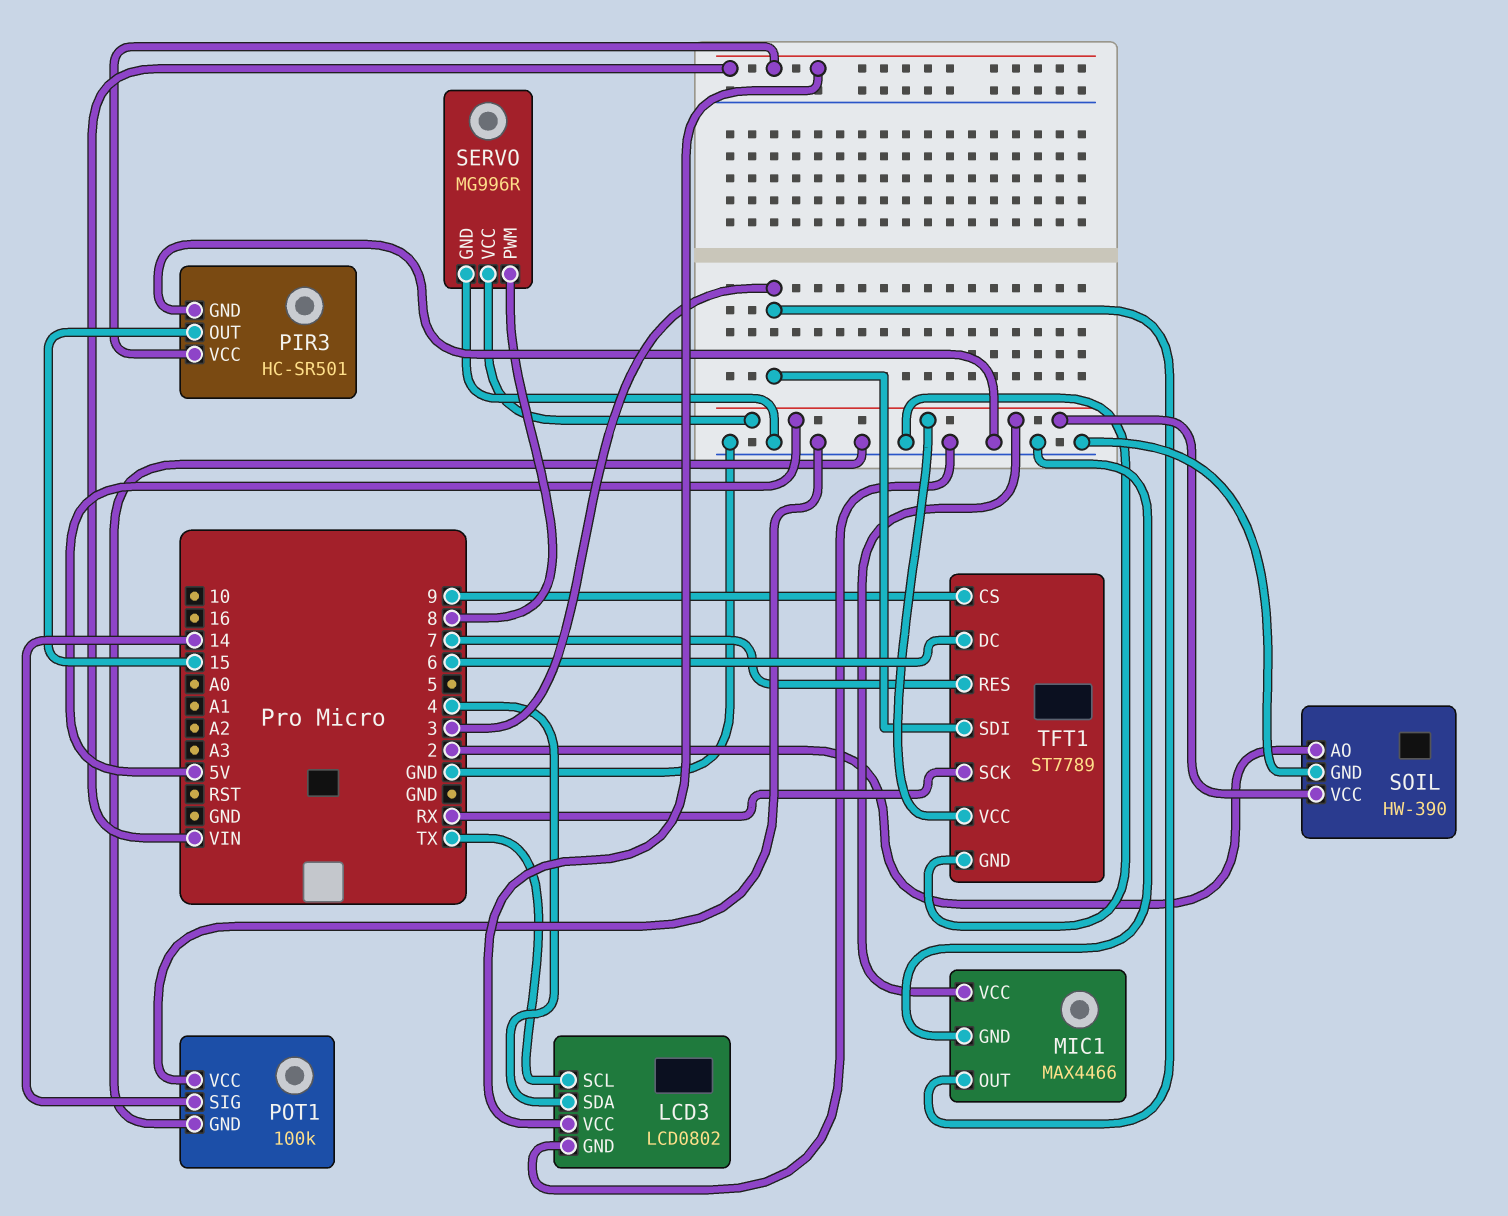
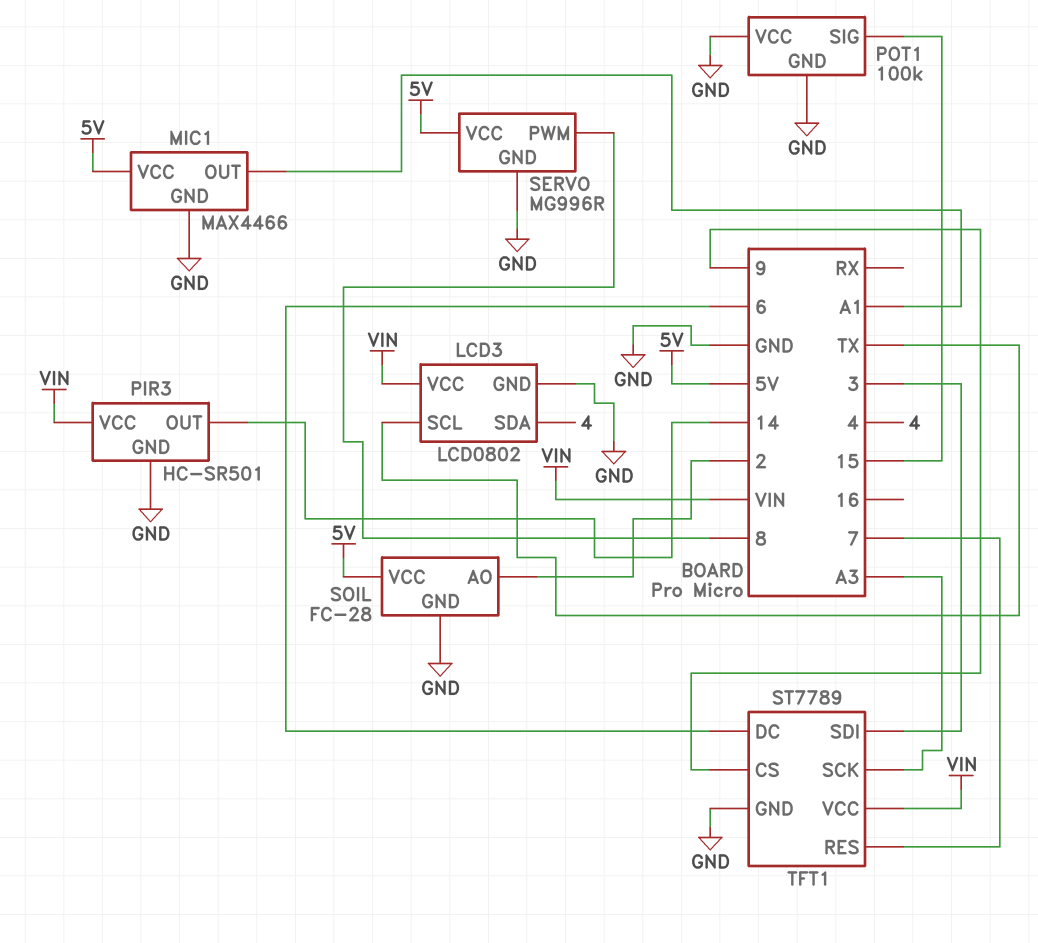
MIC1 pin OUT: 3 -> A1
PIR3 pin OUT: 15 -> 14
POT1 pin SIG: 14 -> 15
SOIL: HW-390 -> FC-28
TFT1 pin SCK: RX -> A3
TFT1 pin VCC: 5V -> VIN

